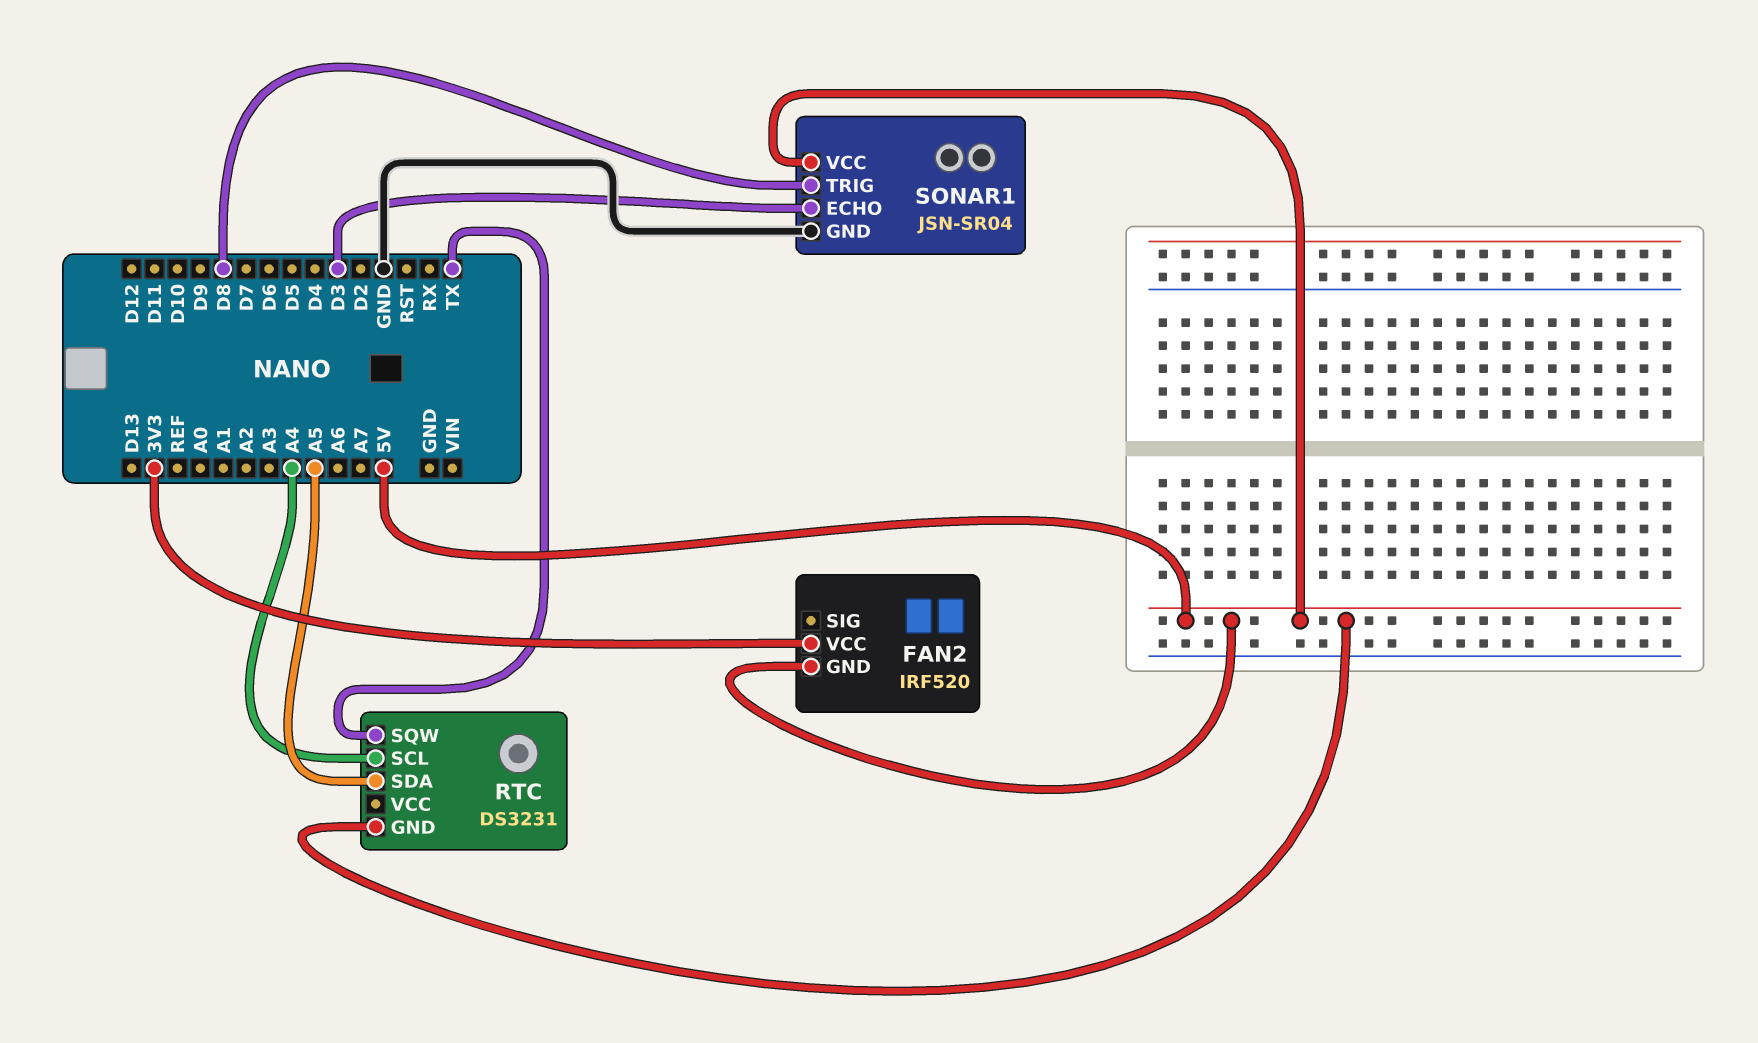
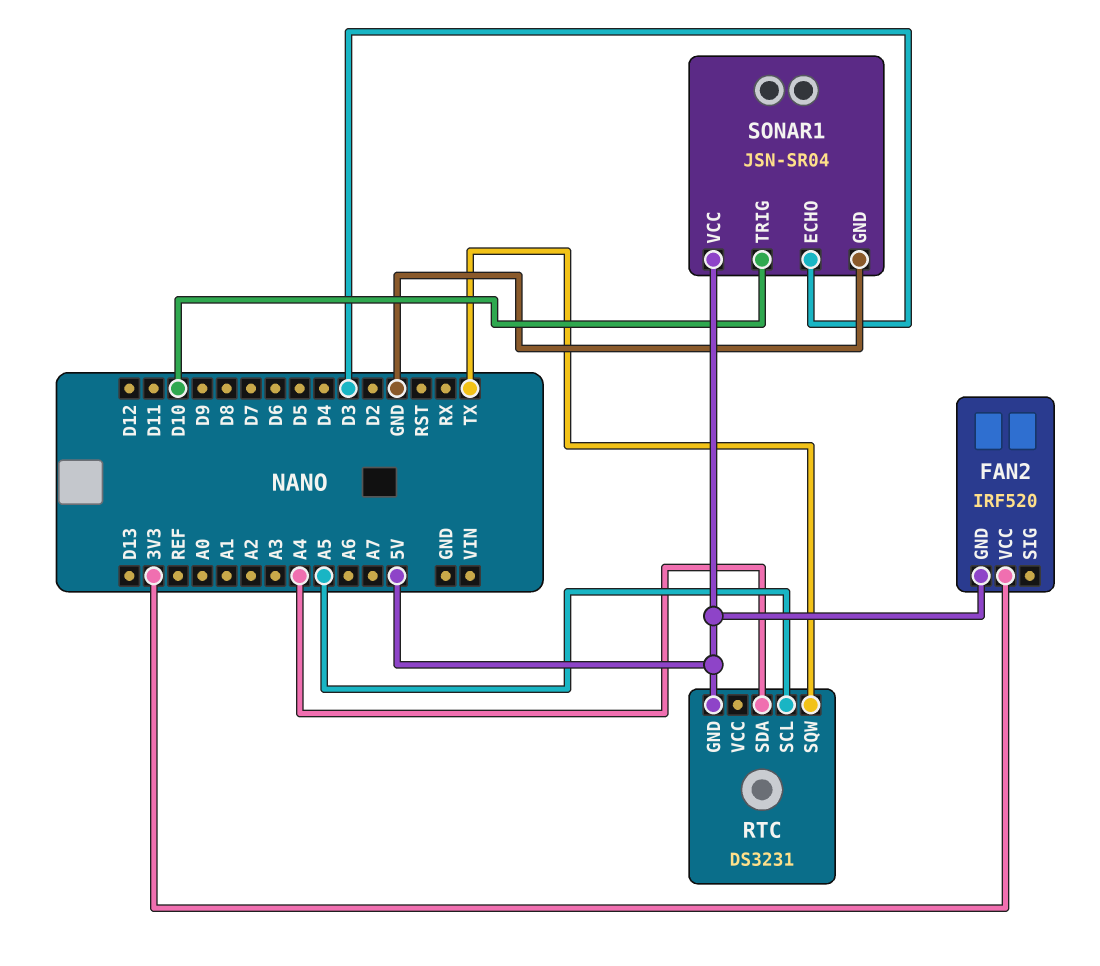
RTC pin SCL: A4 -> A5
RTC pin SDA: A5 -> A4
SONAR1 pin TRIG: D8 -> D10

